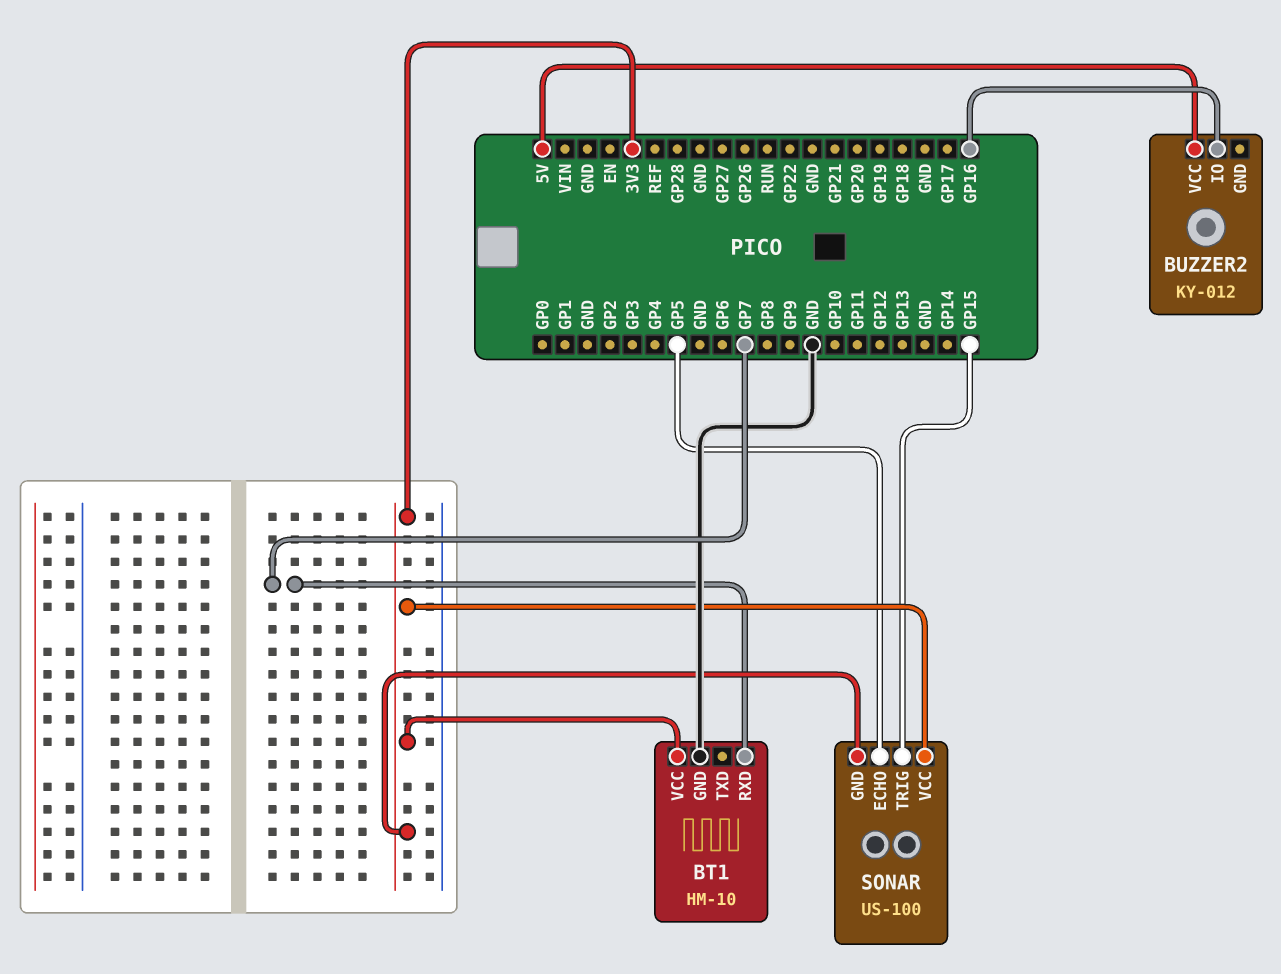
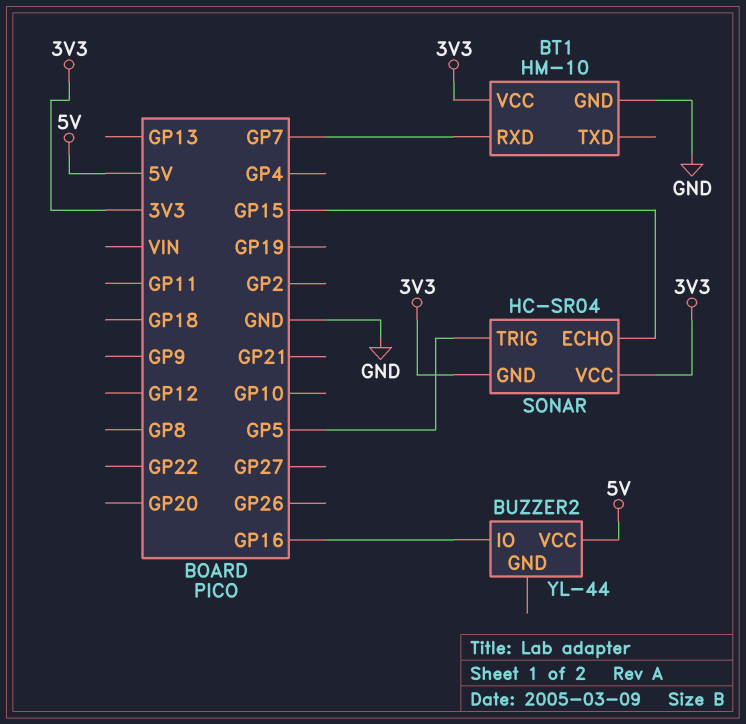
BUZZER2: KY-012 -> YL-44
SONAR: US-100 -> HC-SR04
SONAR pin ECHO: GP5 -> GP15
SONAR pin TRIG: GP15 -> GP5

